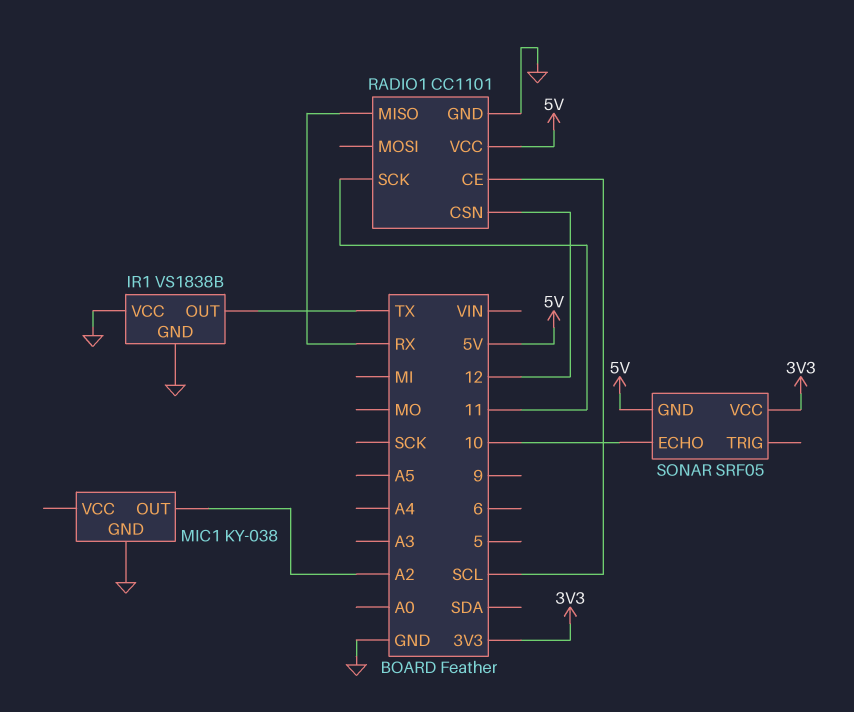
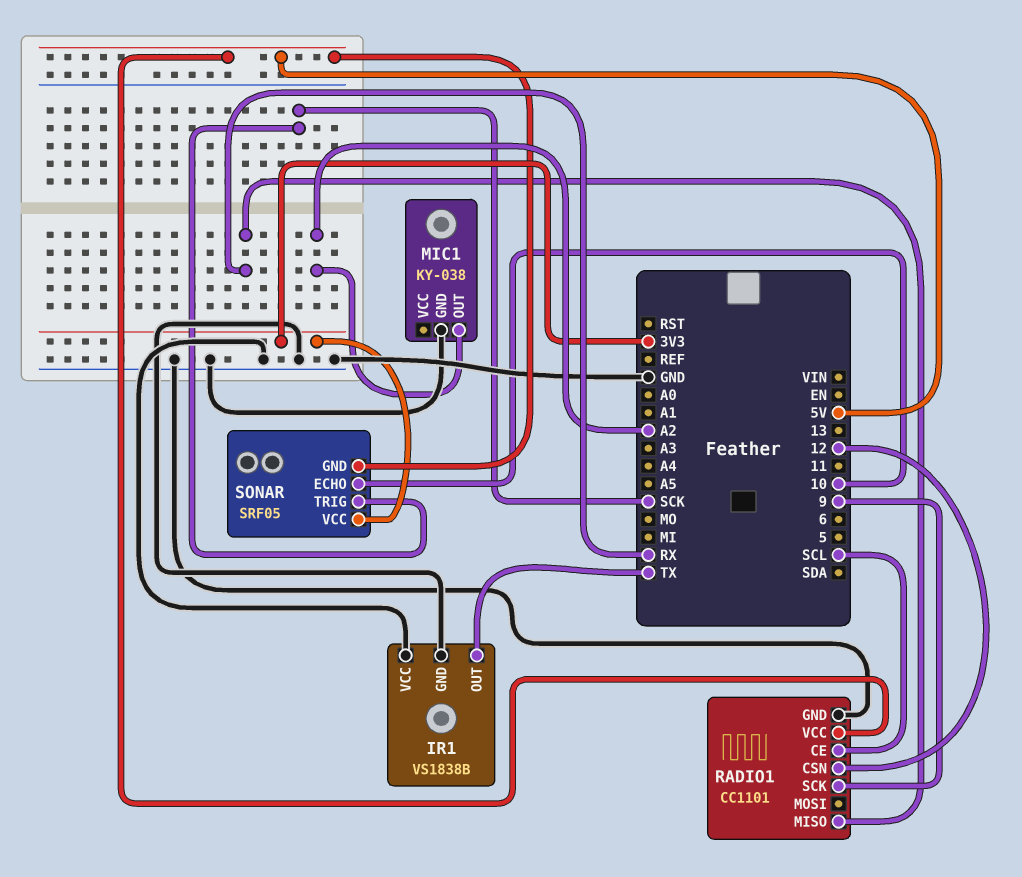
RADIO1 pin SCK: 11 -> 9
SONAR pin TRIG: none -> SCK

